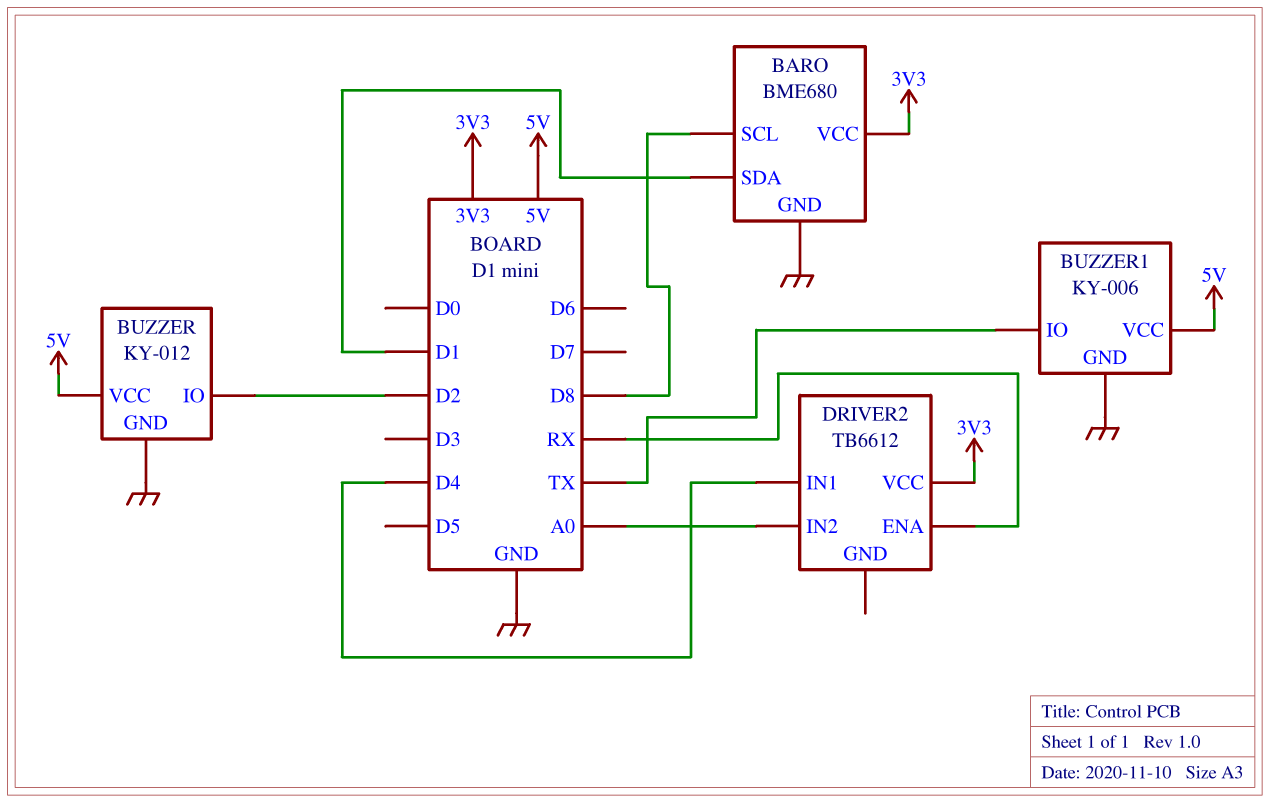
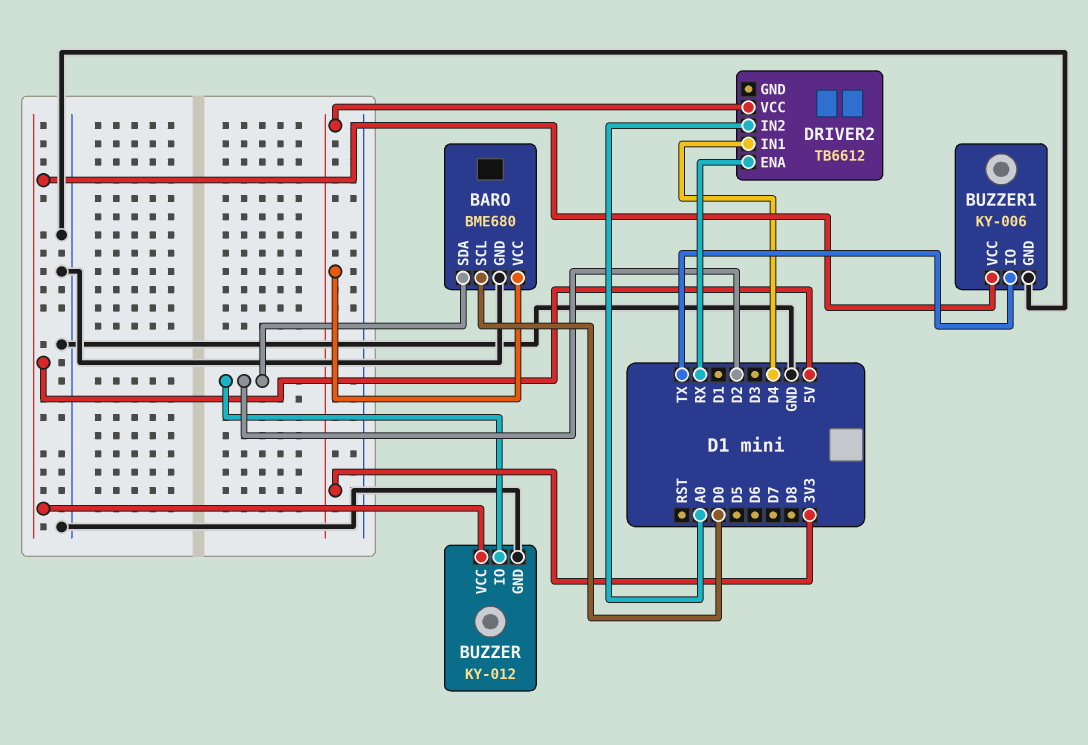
BARO pin SCL: D8 -> D0
BARO pin SDA: D1 -> D2

